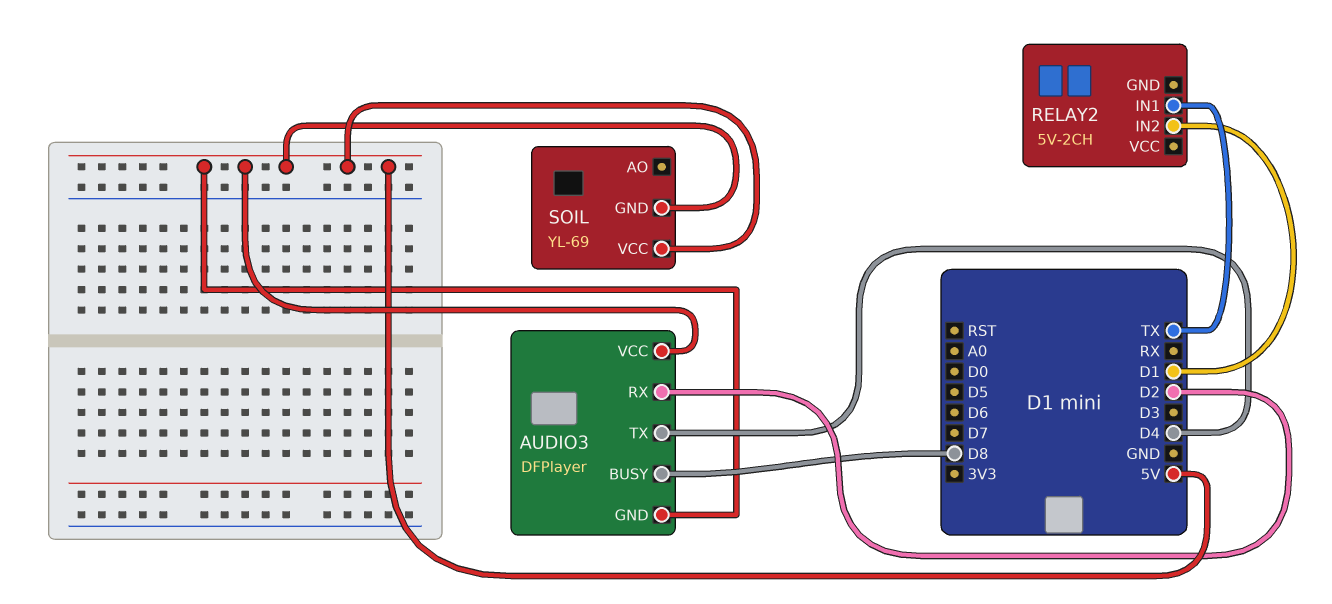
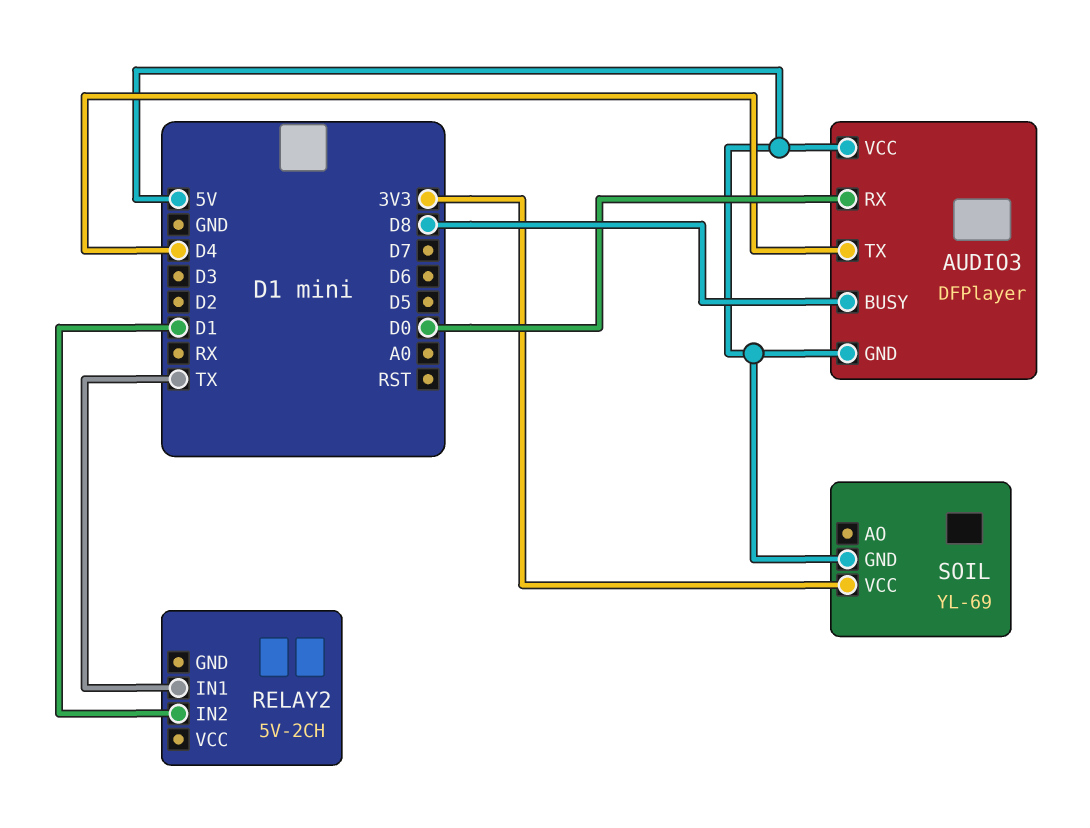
AUDIO3 pin RX: D2 -> D0
SOIL pin VCC: 5V -> 3V3

